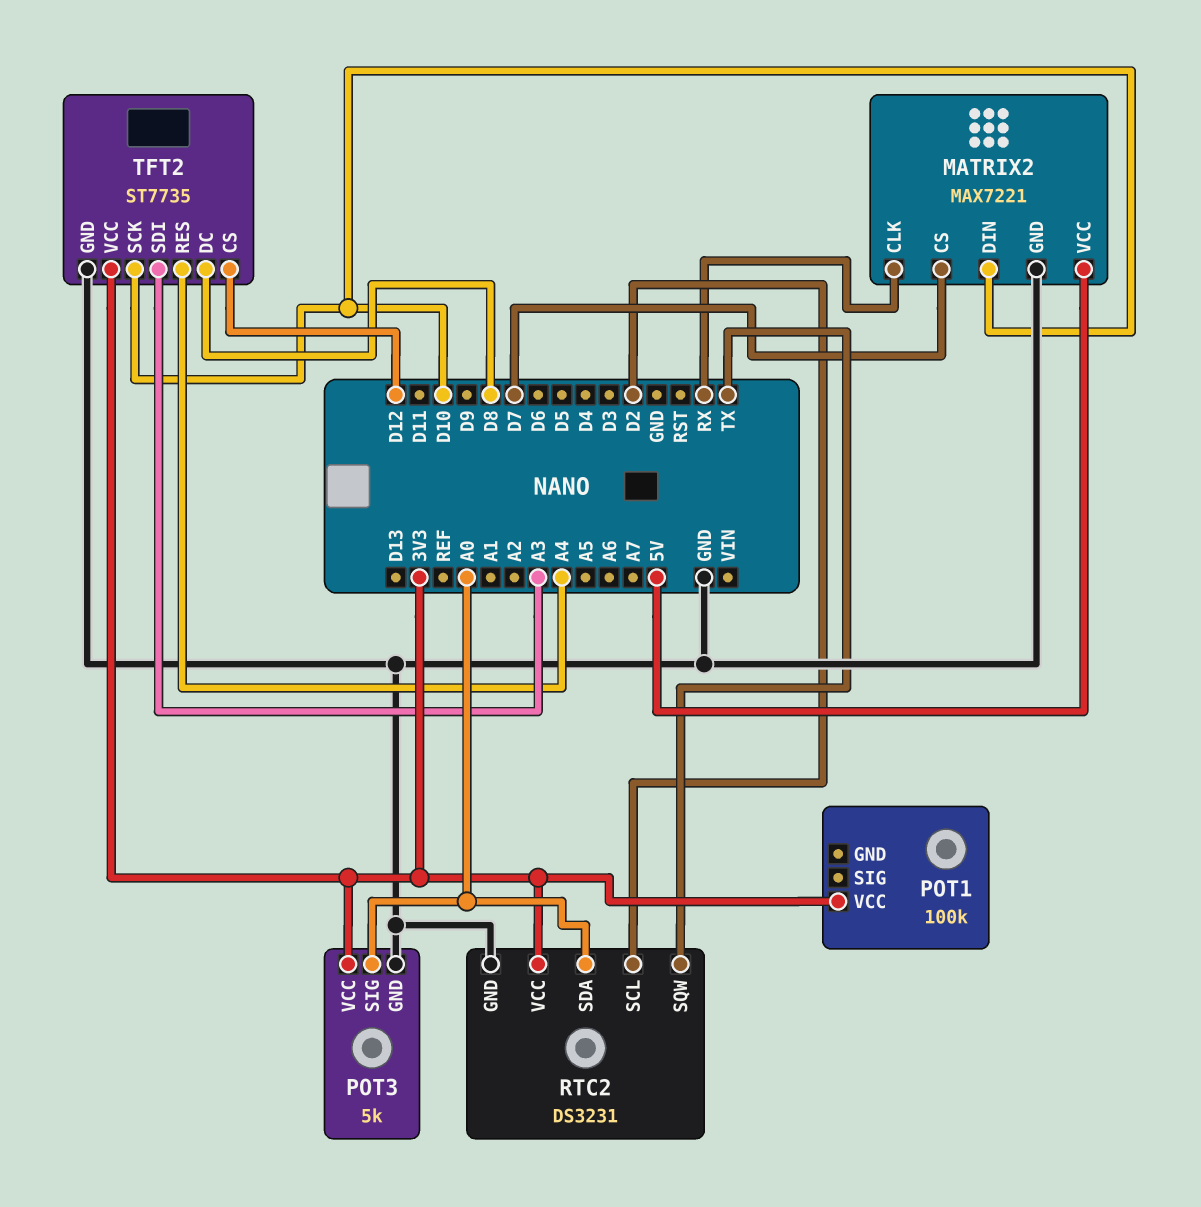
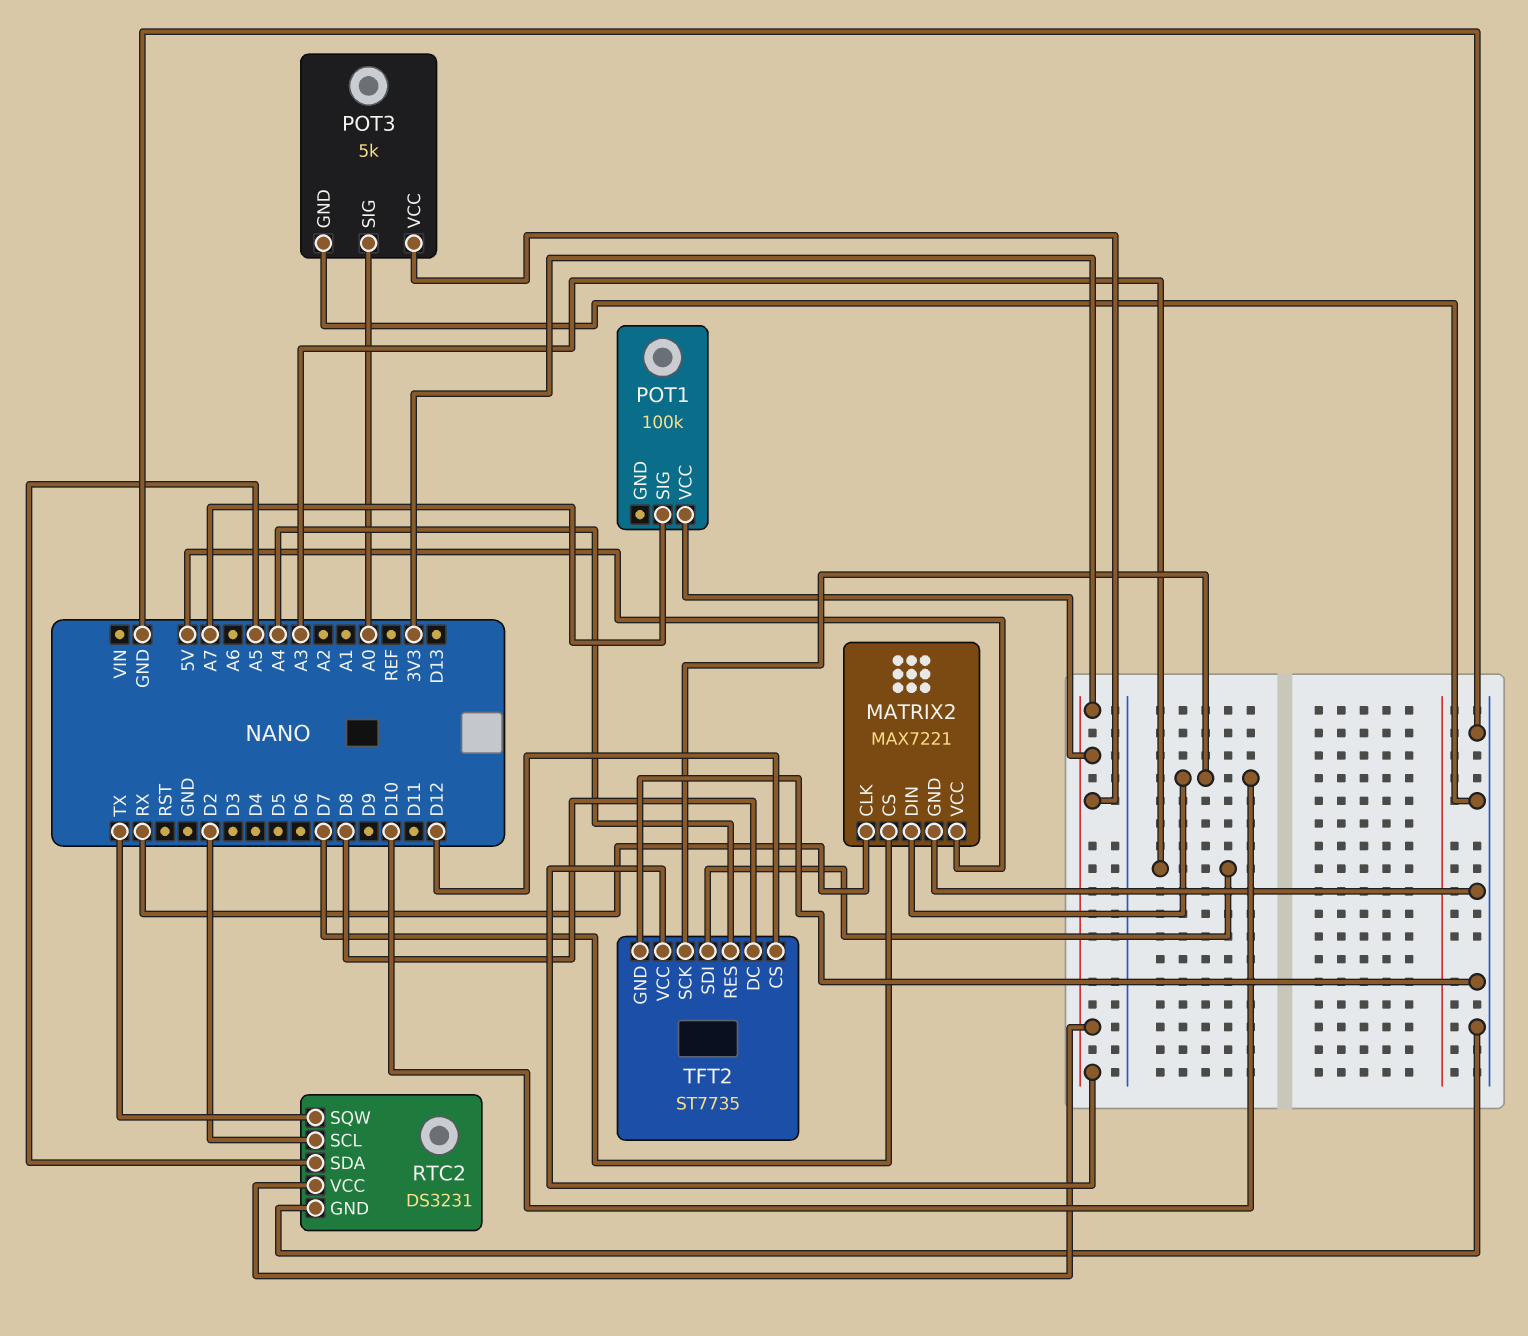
POT1 pin SIG: none -> A7
RTC2 pin SDA: A0 -> A5

